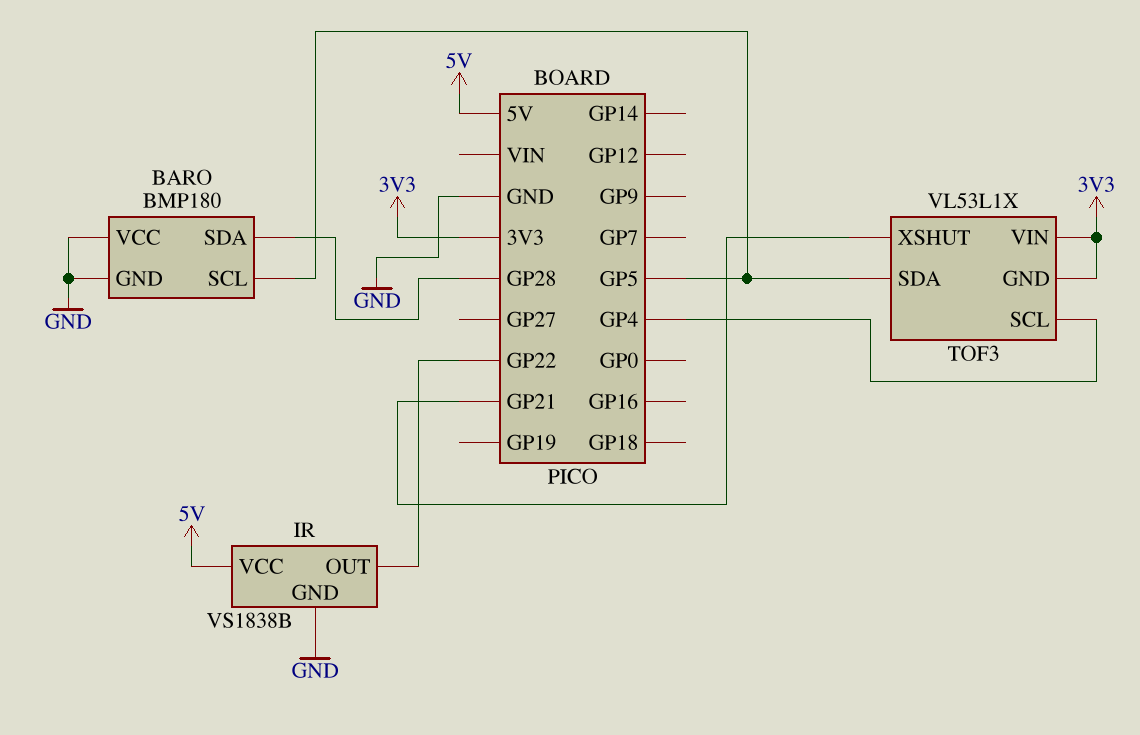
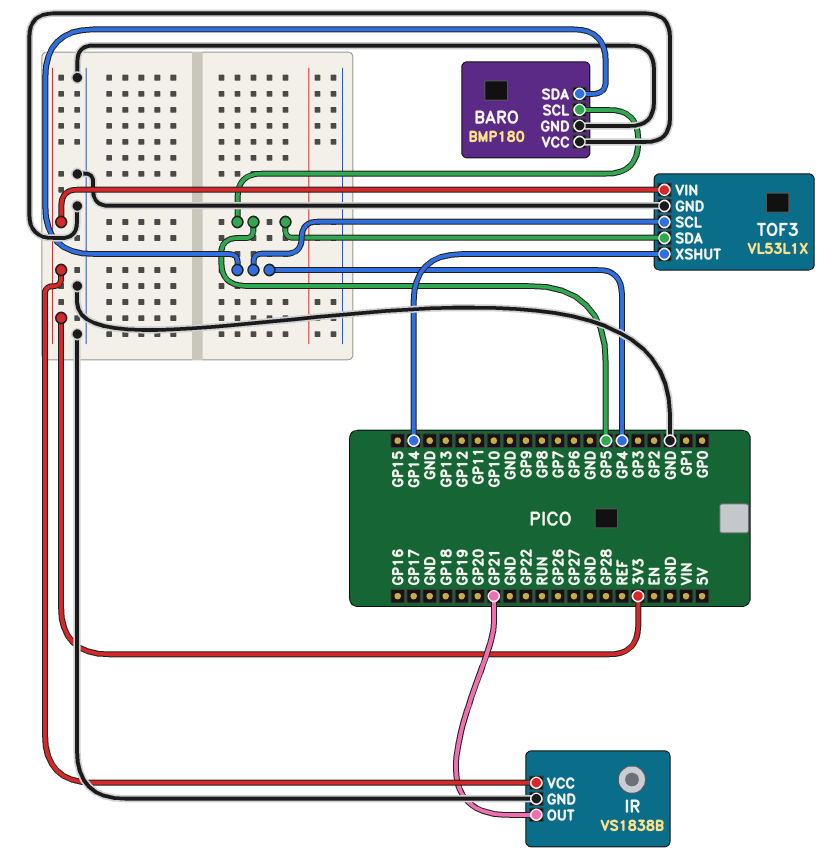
BARO pin SDA: GP28 -> GP4
IR pin OUT: GP22 -> GP21
IR pin VCC: 5V -> 3V3
TOF3 pin GND: 3V3 -> GND
TOF3 pin XSHUT: GP21 -> GP14

